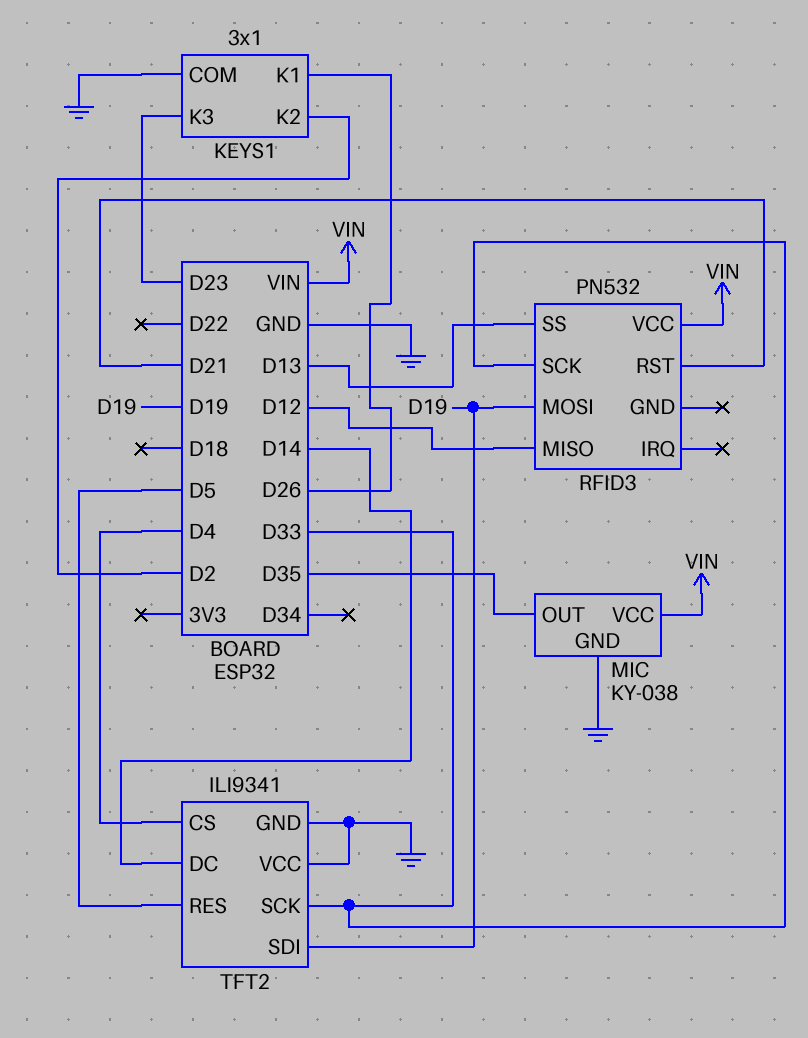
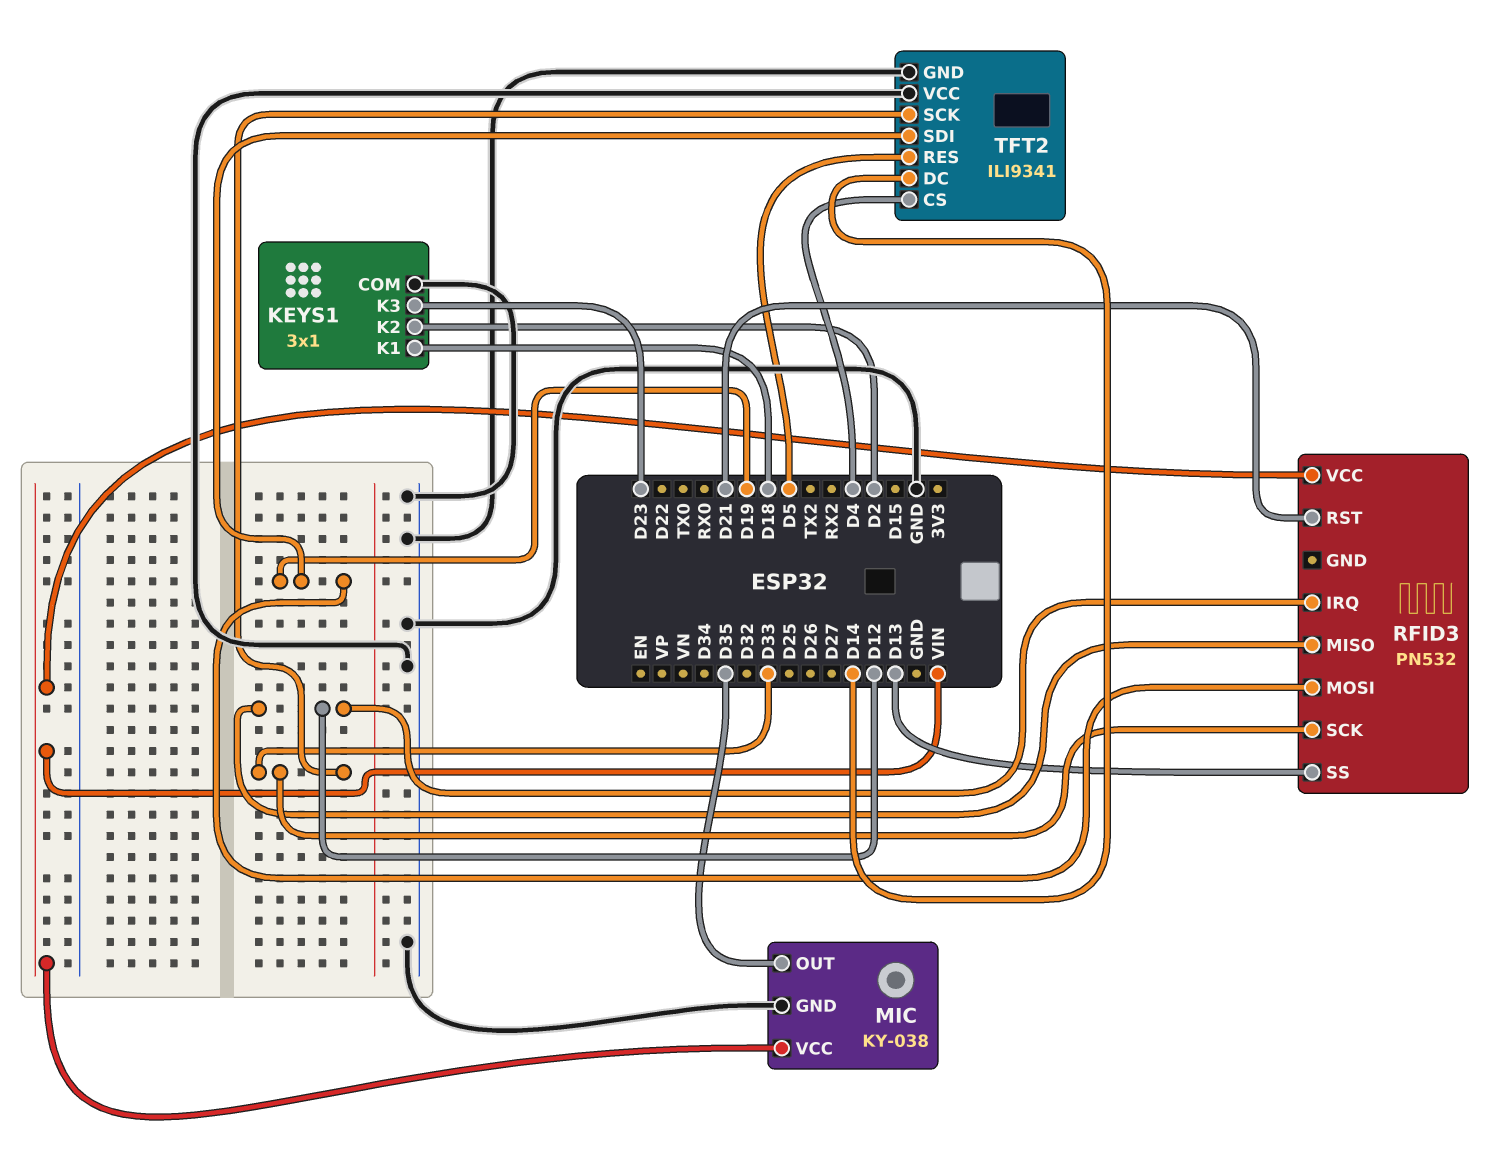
KEYS1 pin K1: D26 -> D18
RFID3 pin IRQ: none -> D12

